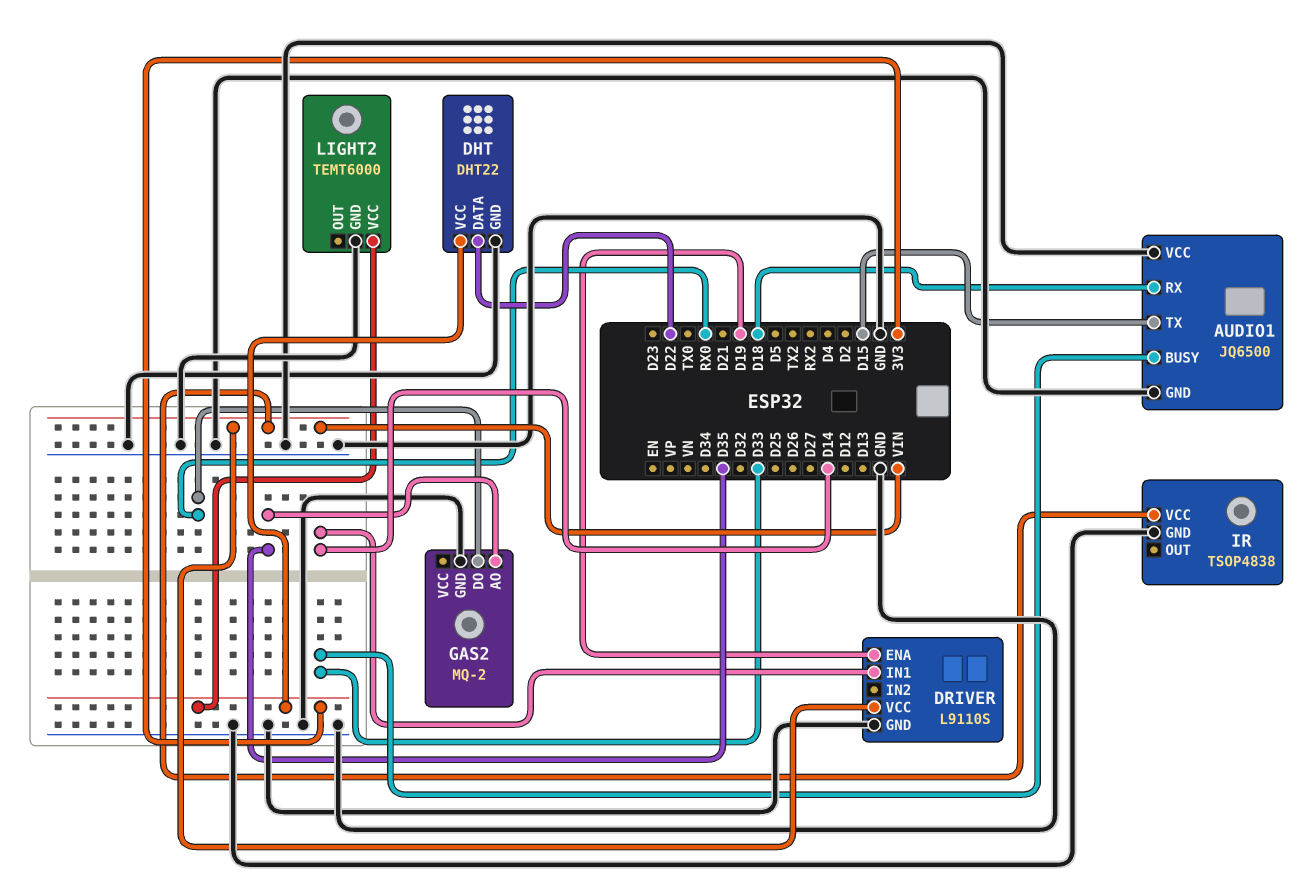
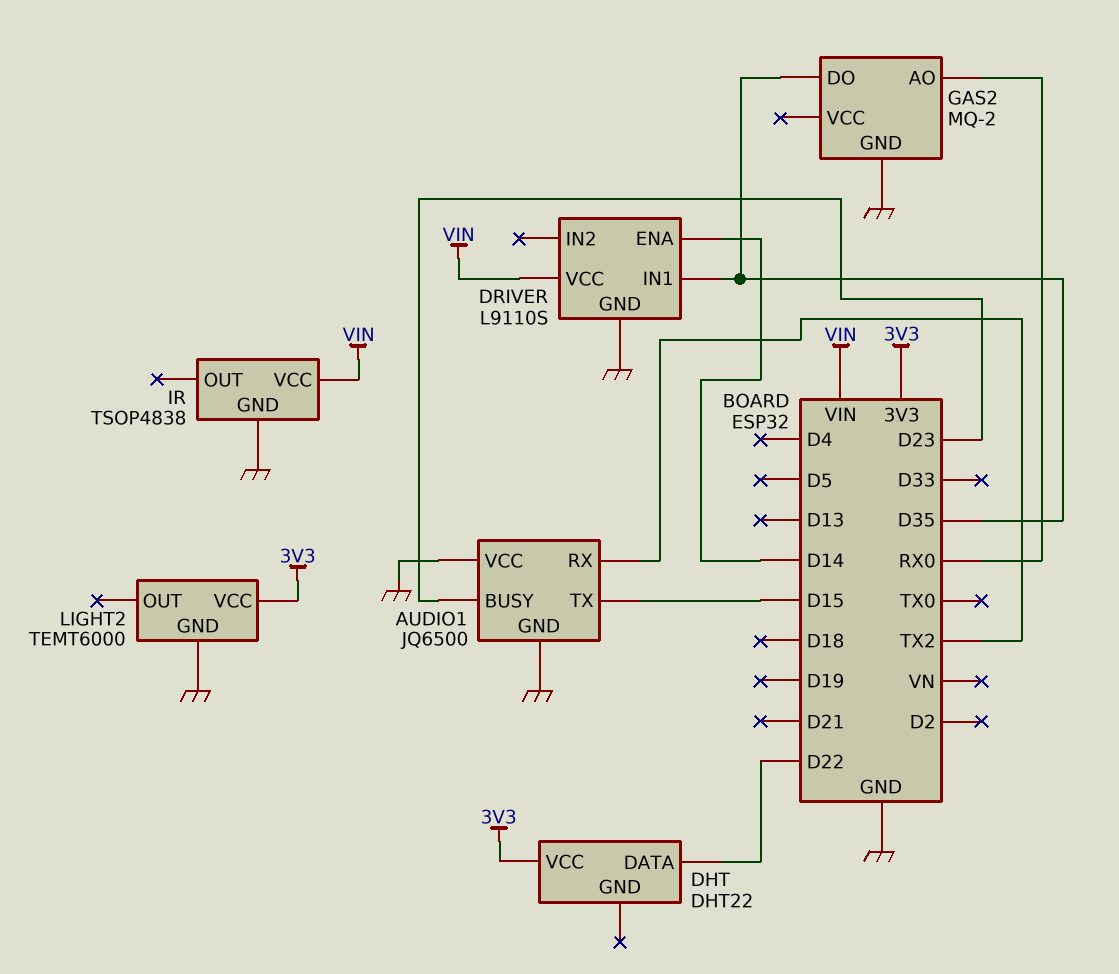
AUDIO1 pin BUSY: D33 -> D23
AUDIO1 pin RX: D18 -> TX2
DHT pin GND: GND -> none
DRIVER pin ENA: D19 -> D14
DRIVER pin IN1: D14 -> D35
GAS2 pin AO: D35 -> RX0
GAS2 pin DO: RX0 -> D35

